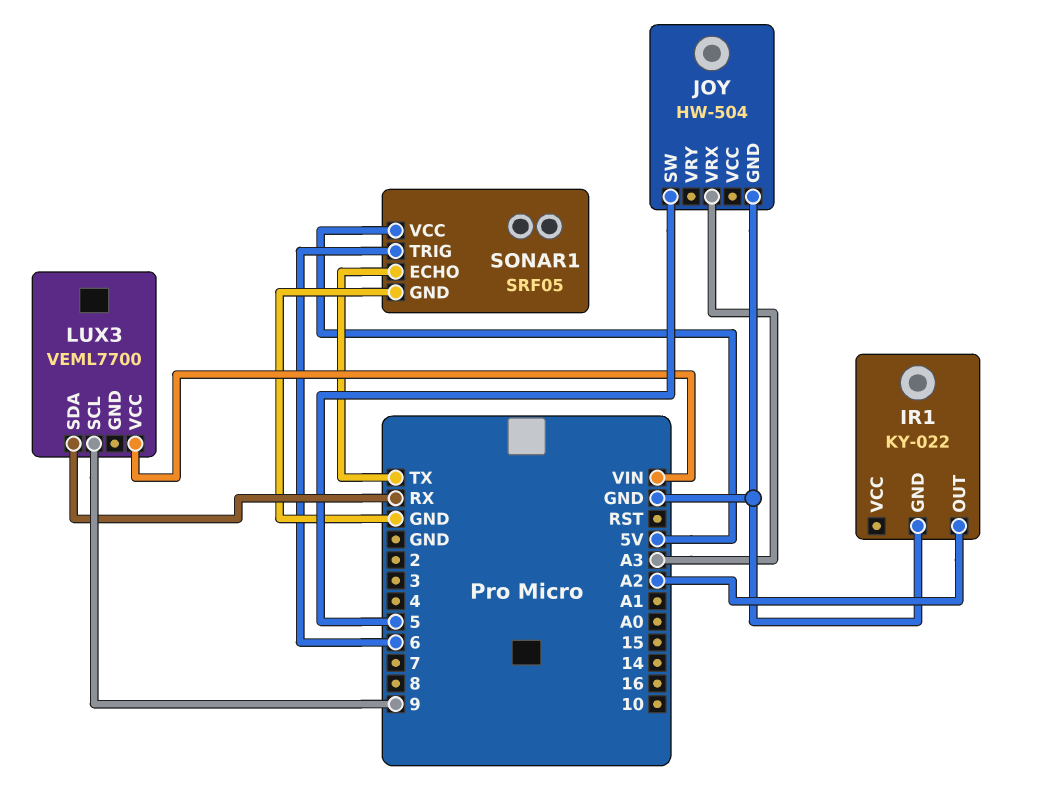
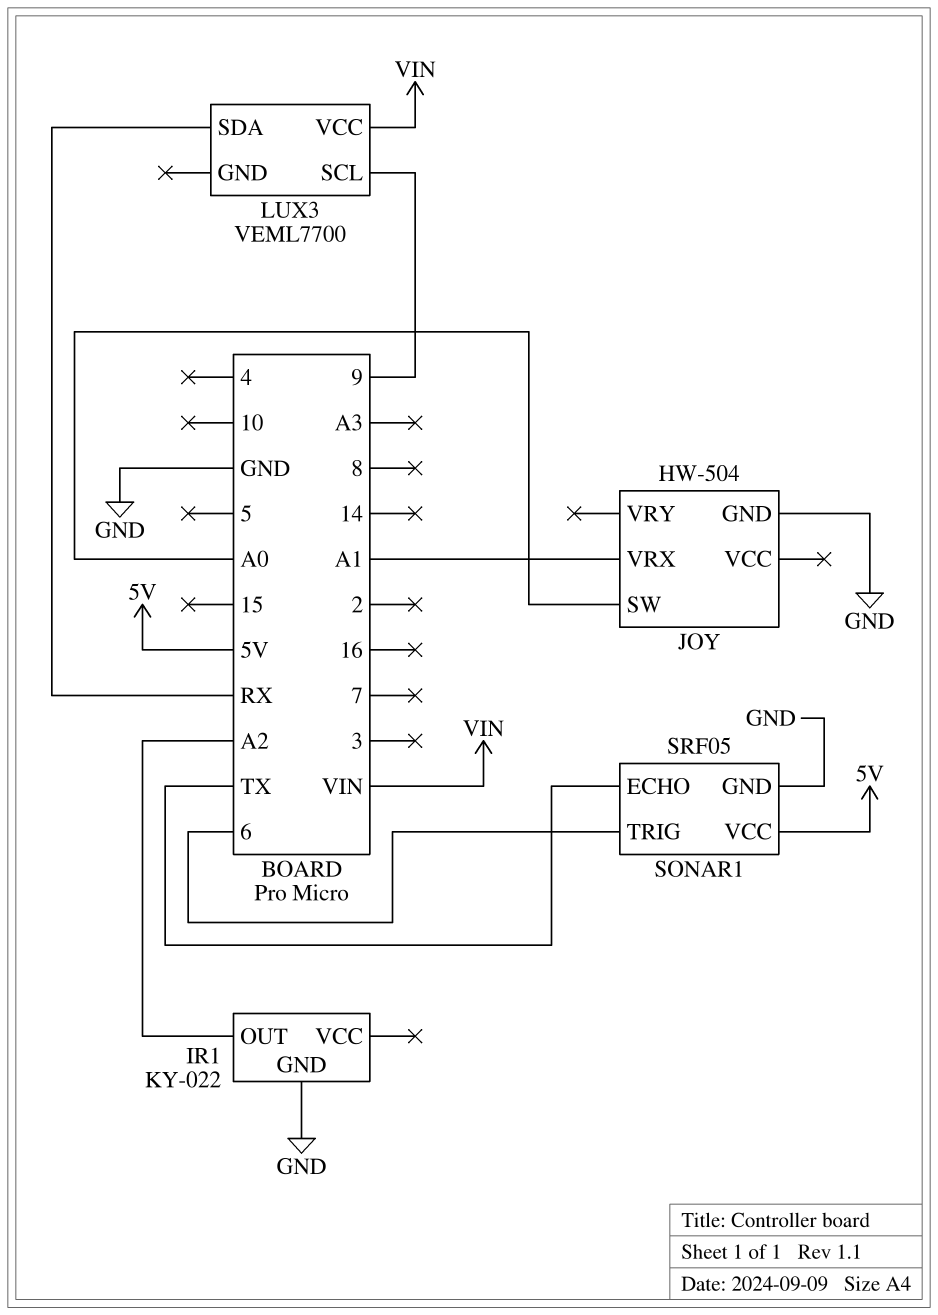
JOY pin SW: 5 -> A0
JOY pin VRX: A3 -> A1

